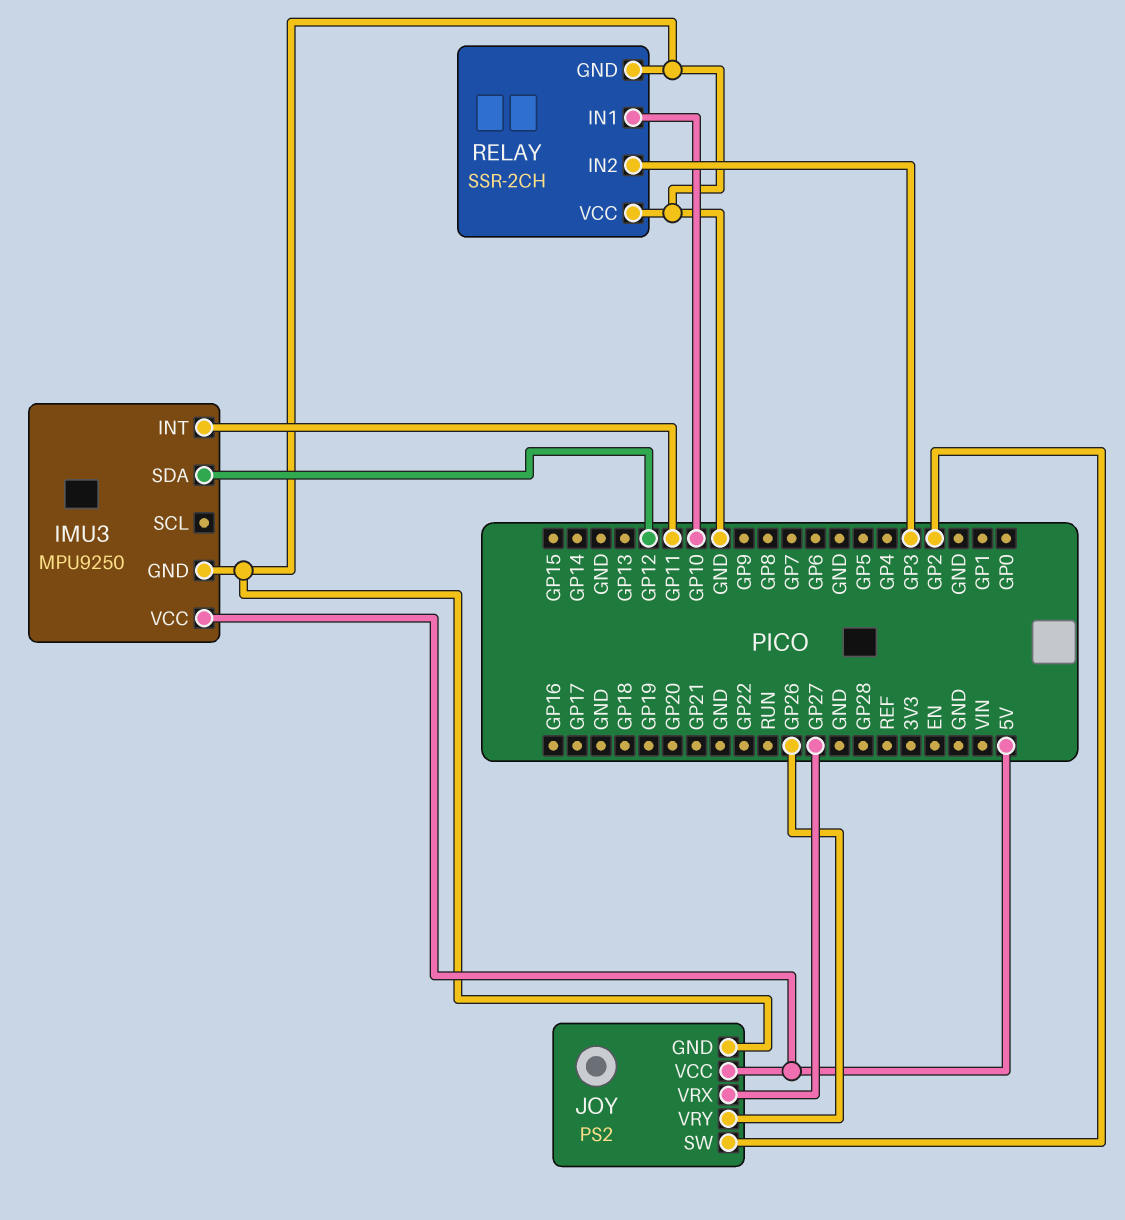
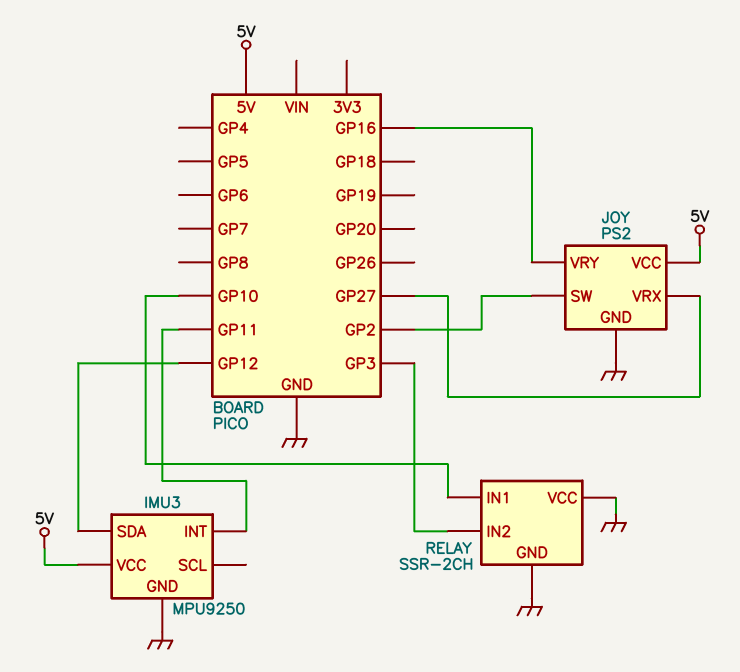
JOY pin VRY: GP26 -> GP16

